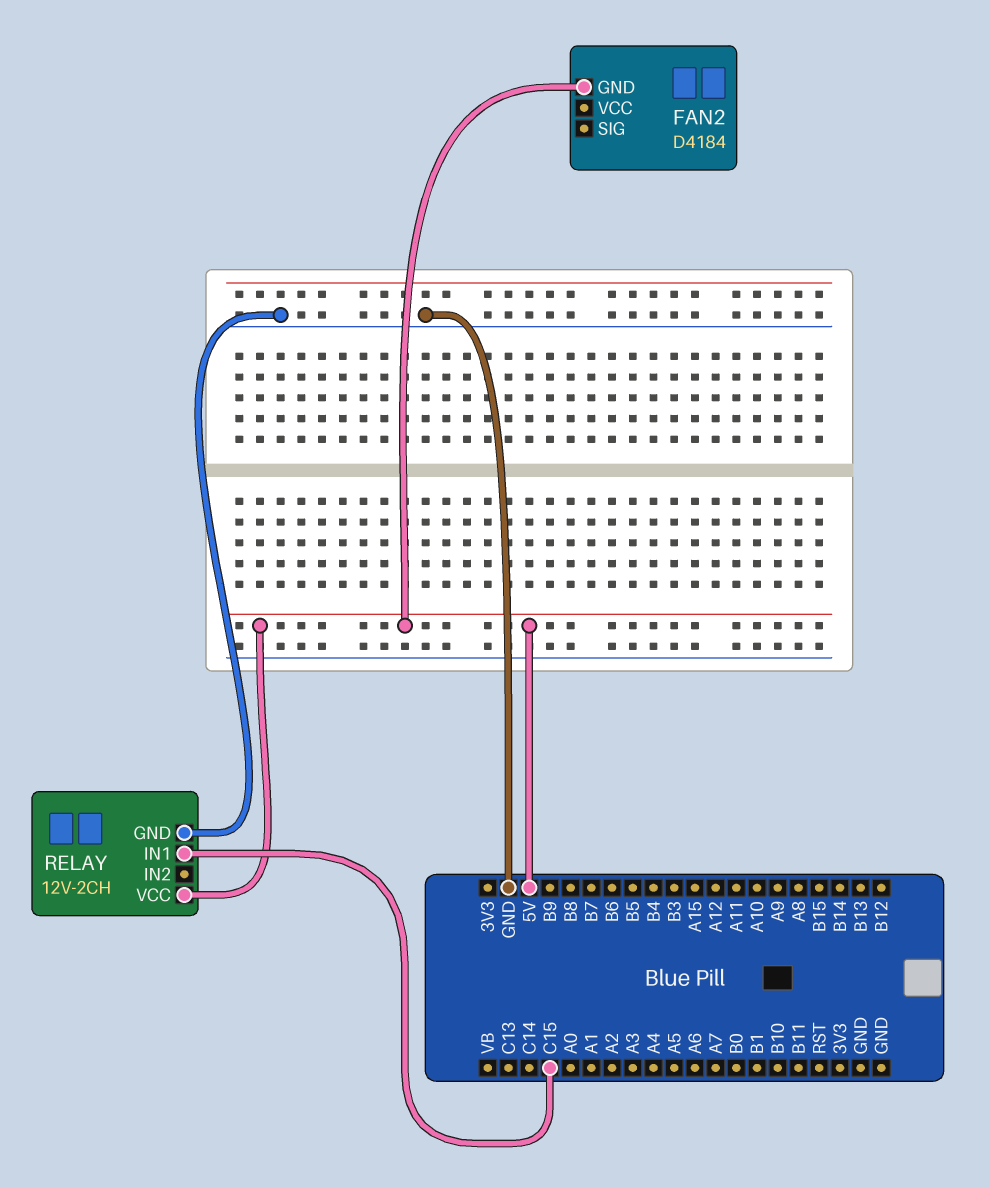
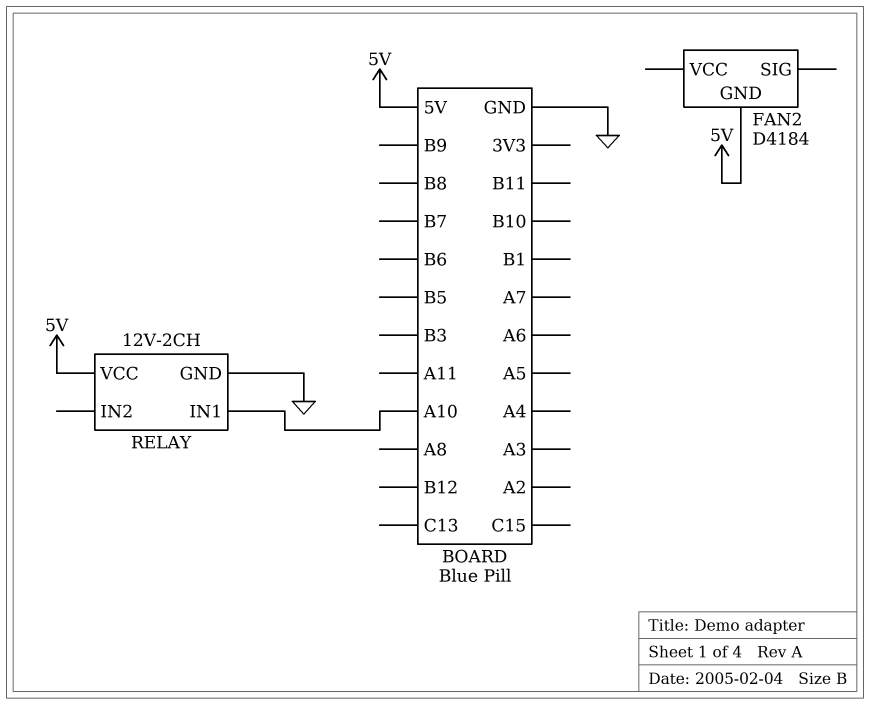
RELAY pin IN1: C15 -> A10

